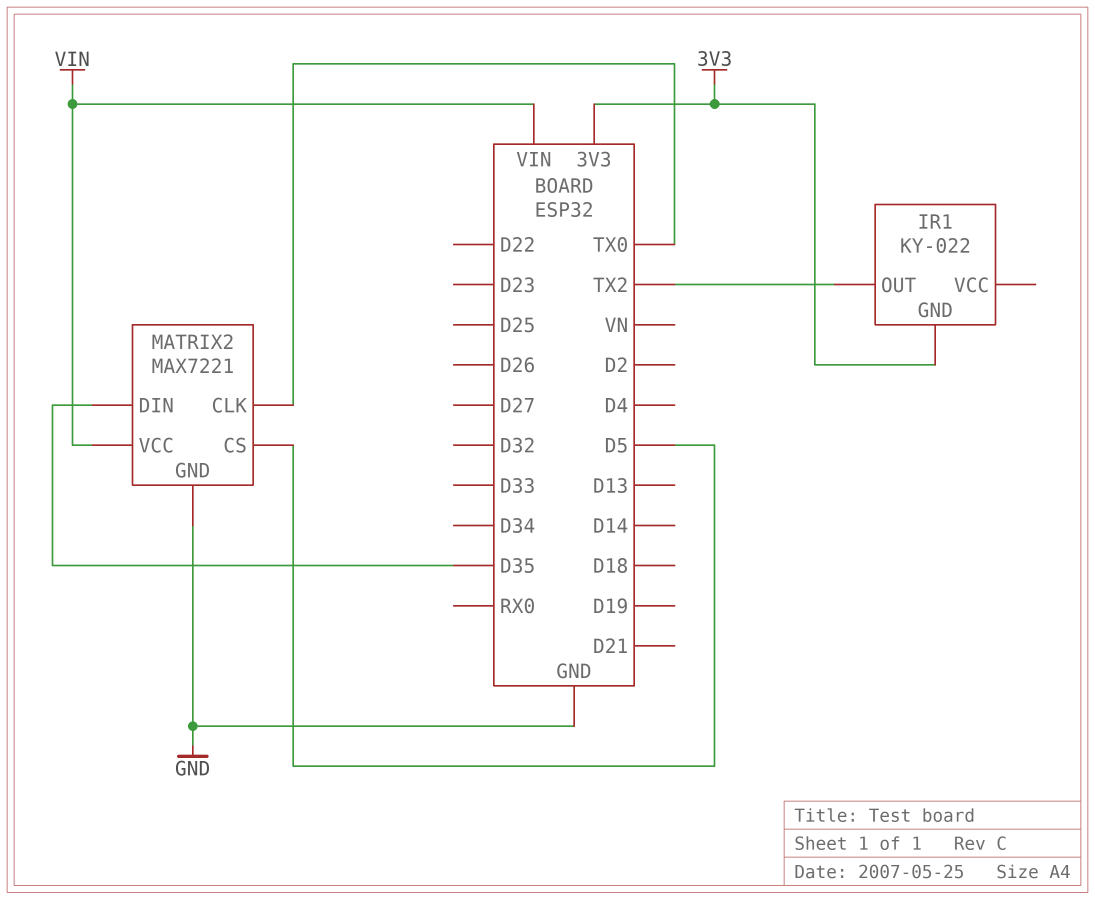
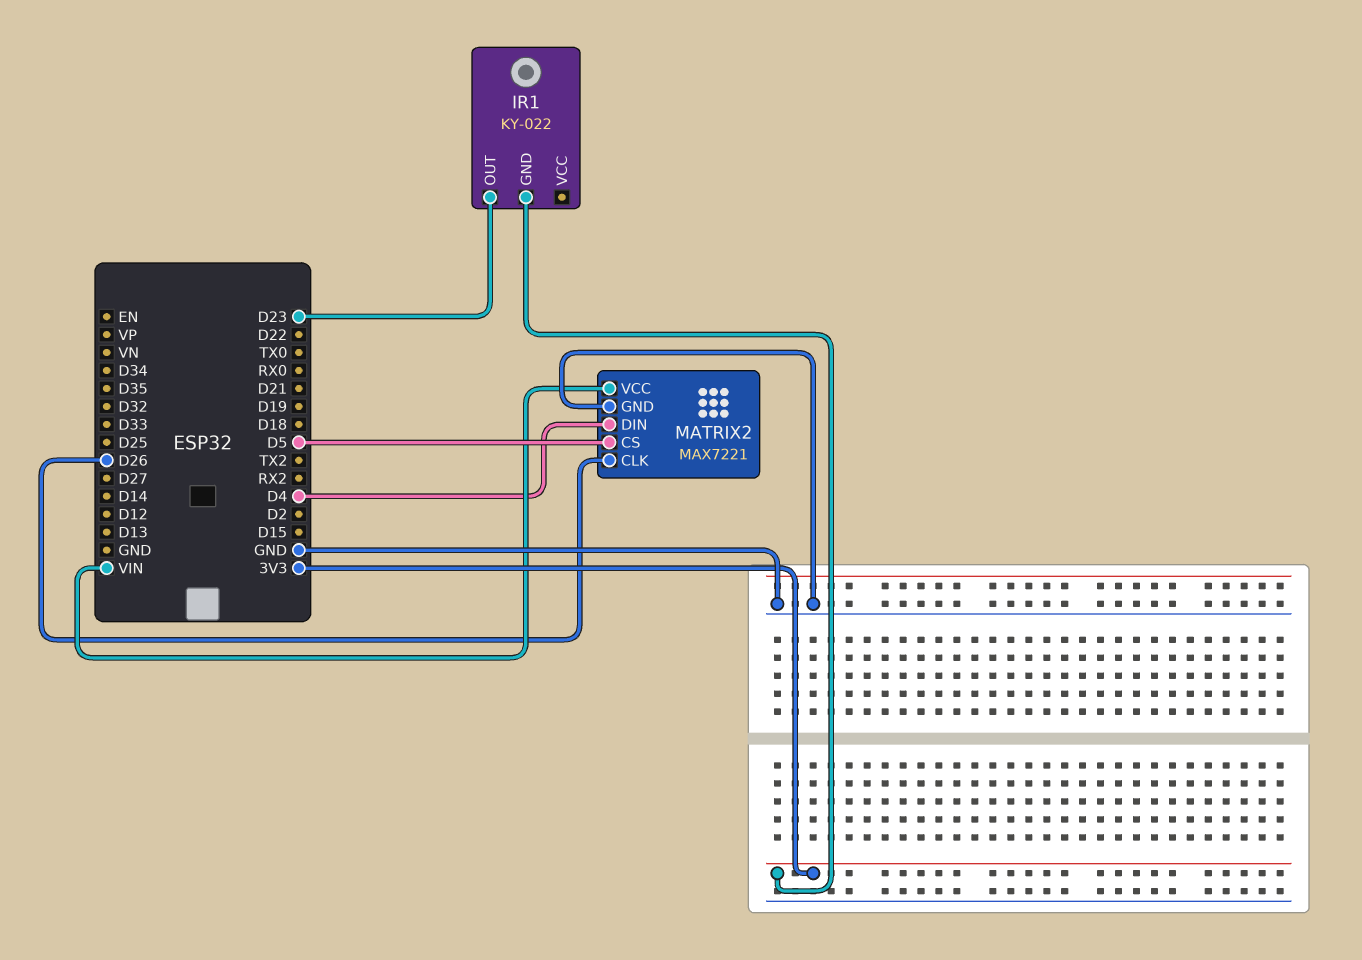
IR1 pin OUT: TX2 -> D23
MATRIX2 pin CLK: TX0 -> D26
MATRIX2 pin DIN: D35 -> D4

